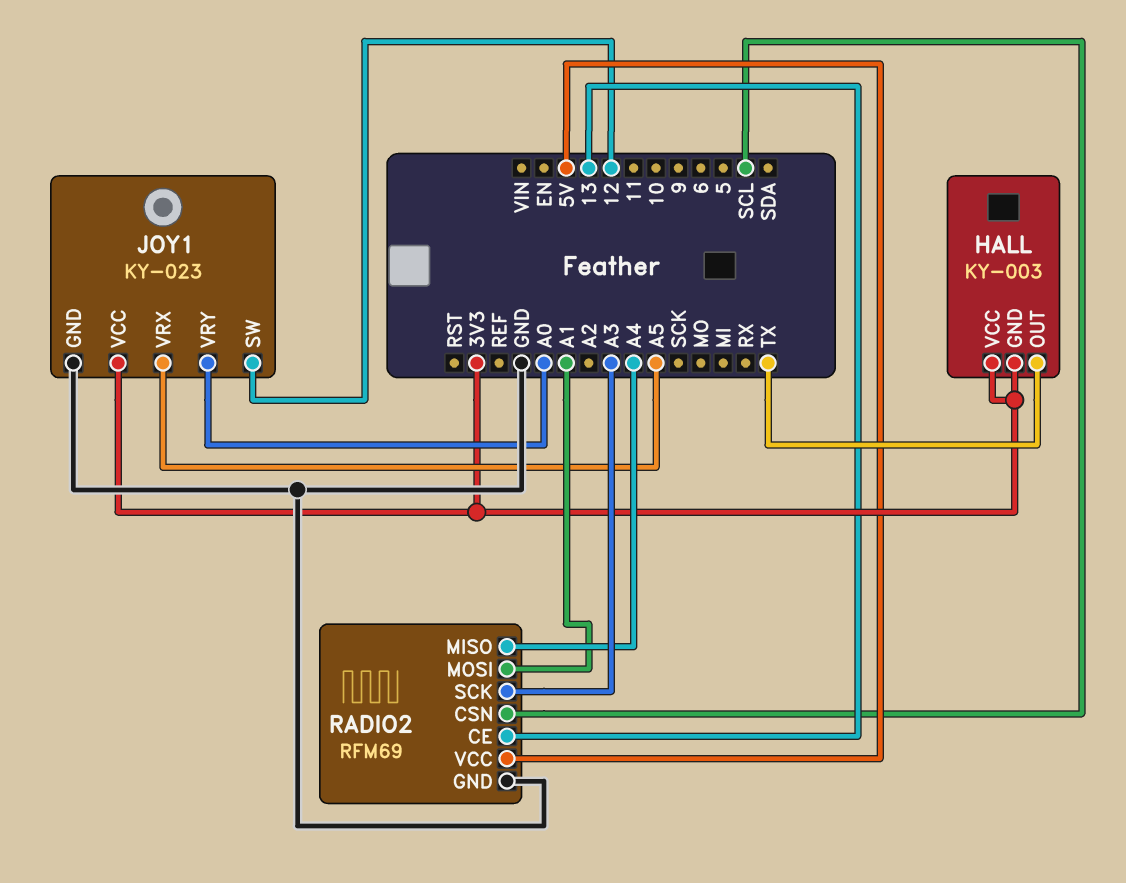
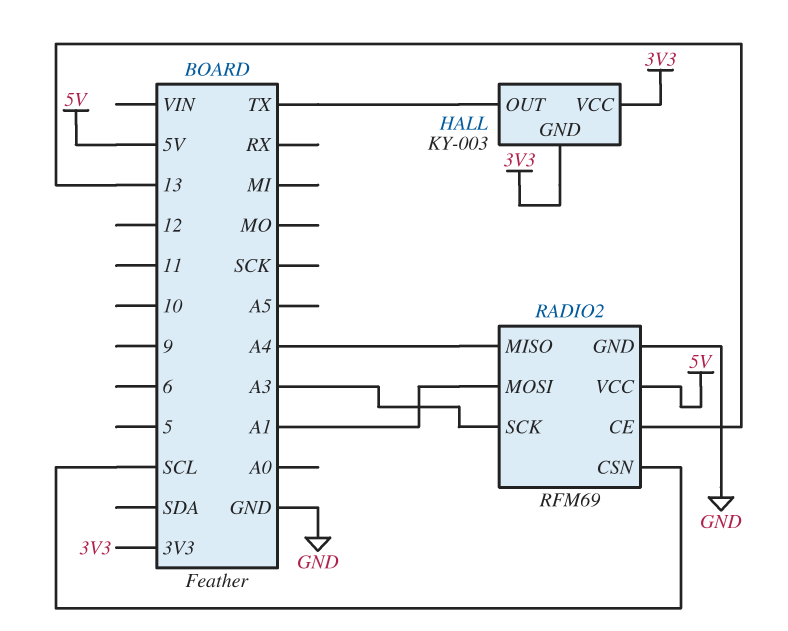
JOY1: KY-023 -> none
JOY1 pin GND: GND -> none
JOY1 pin SW: 12 -> none
JOY1 pin VCC: 3V3 -> none
JOY1 pin VRX: A5 -> none
JOY1 pin VRY: A0 -> none

